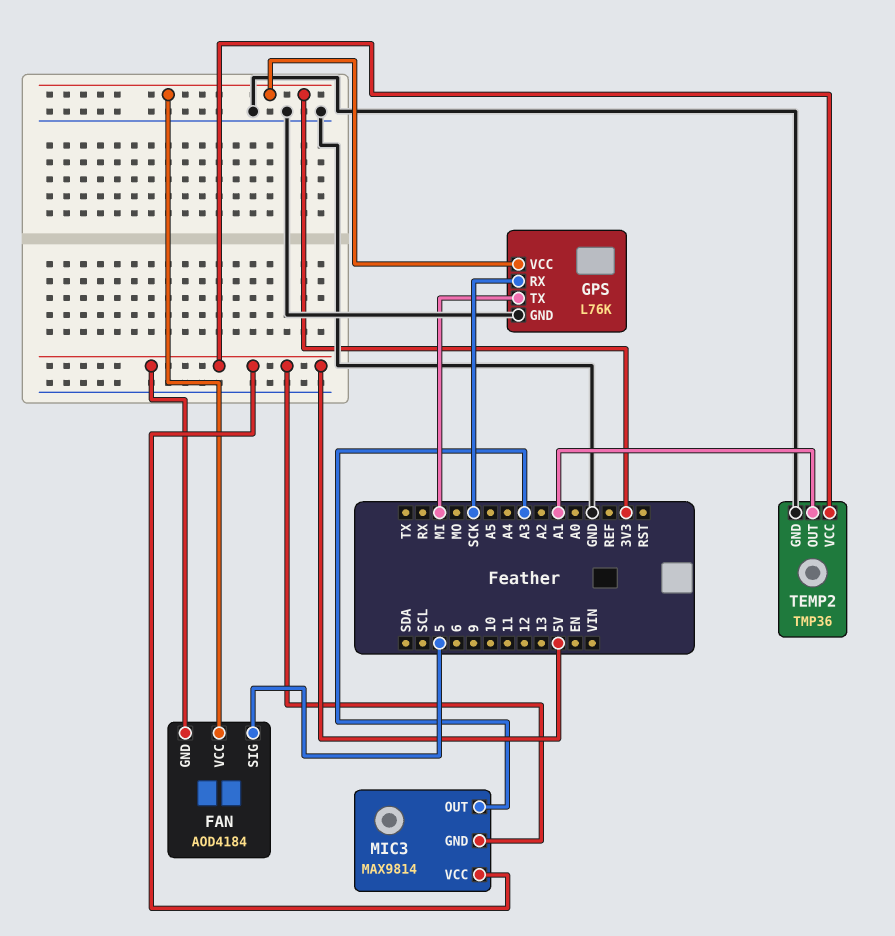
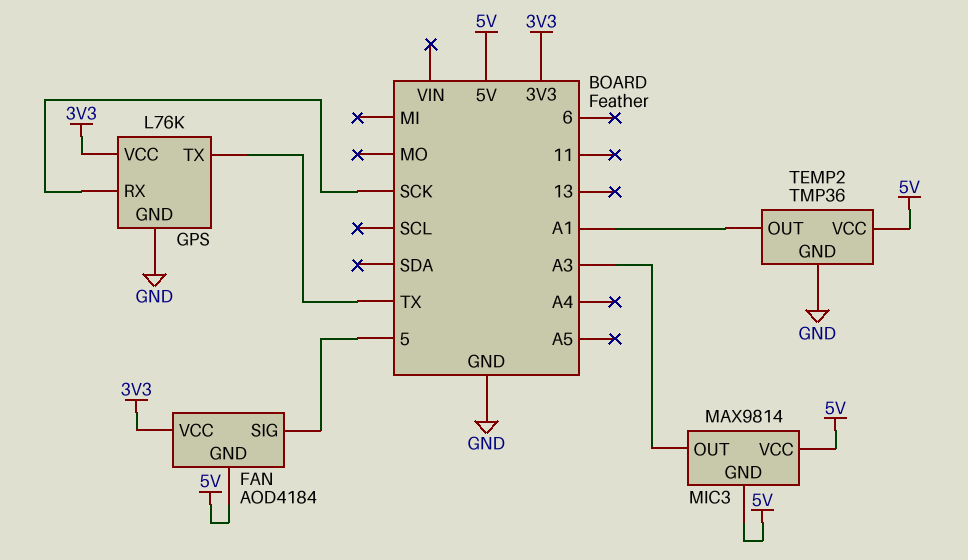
GPS pin TX: MI -> TX

